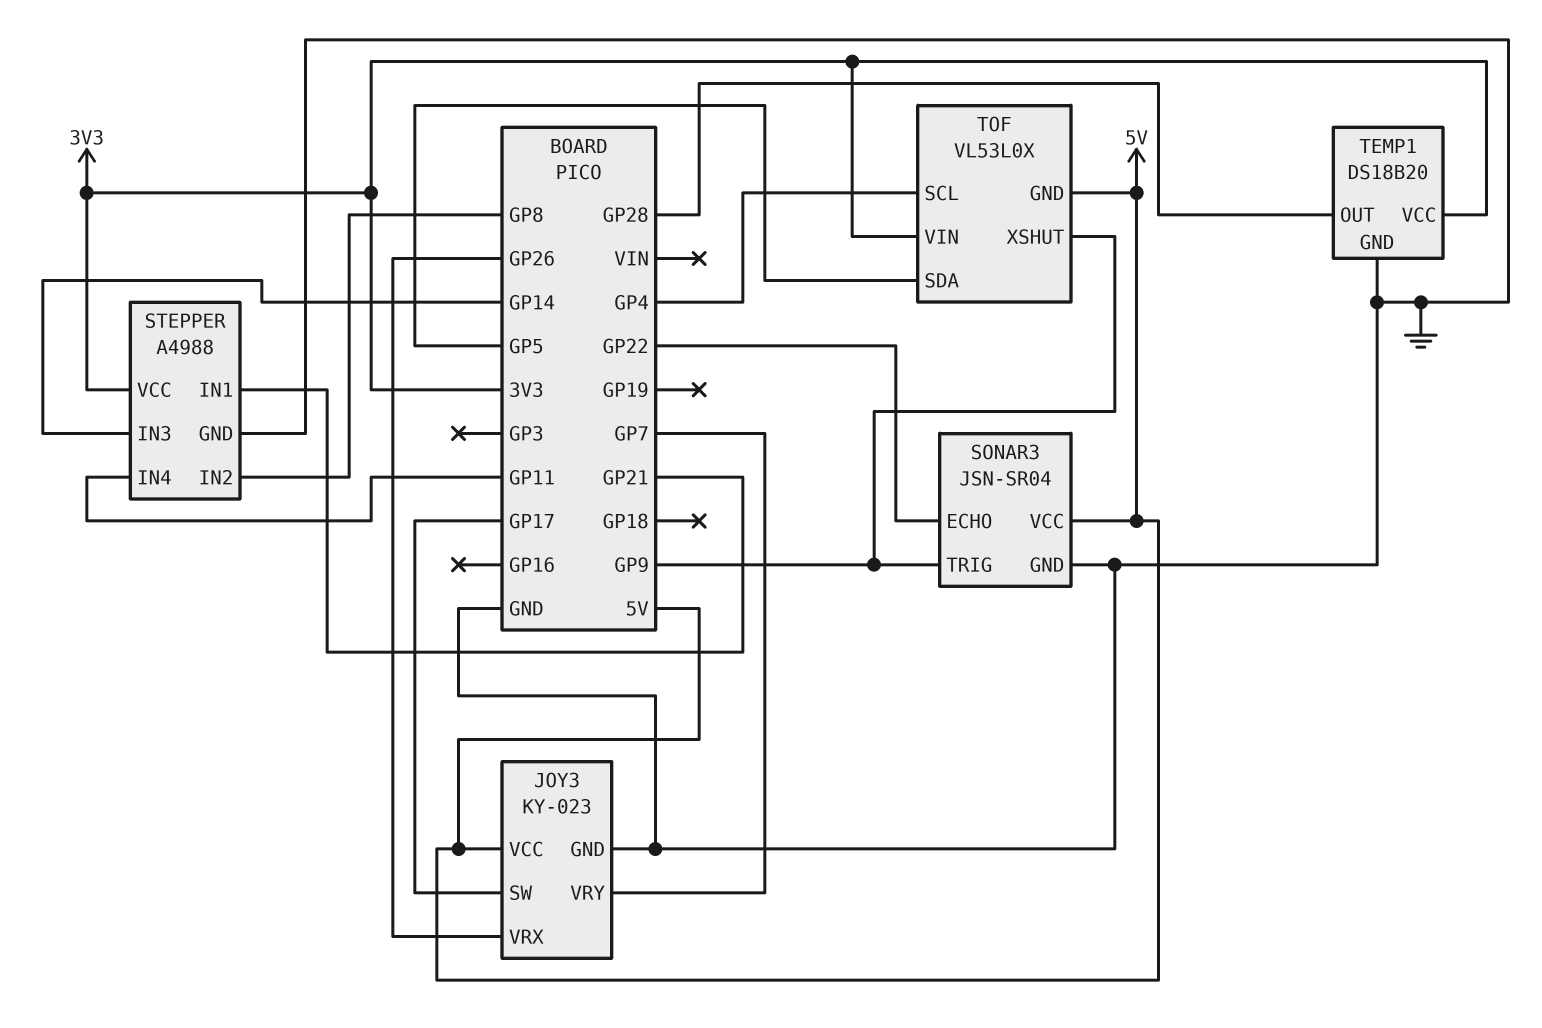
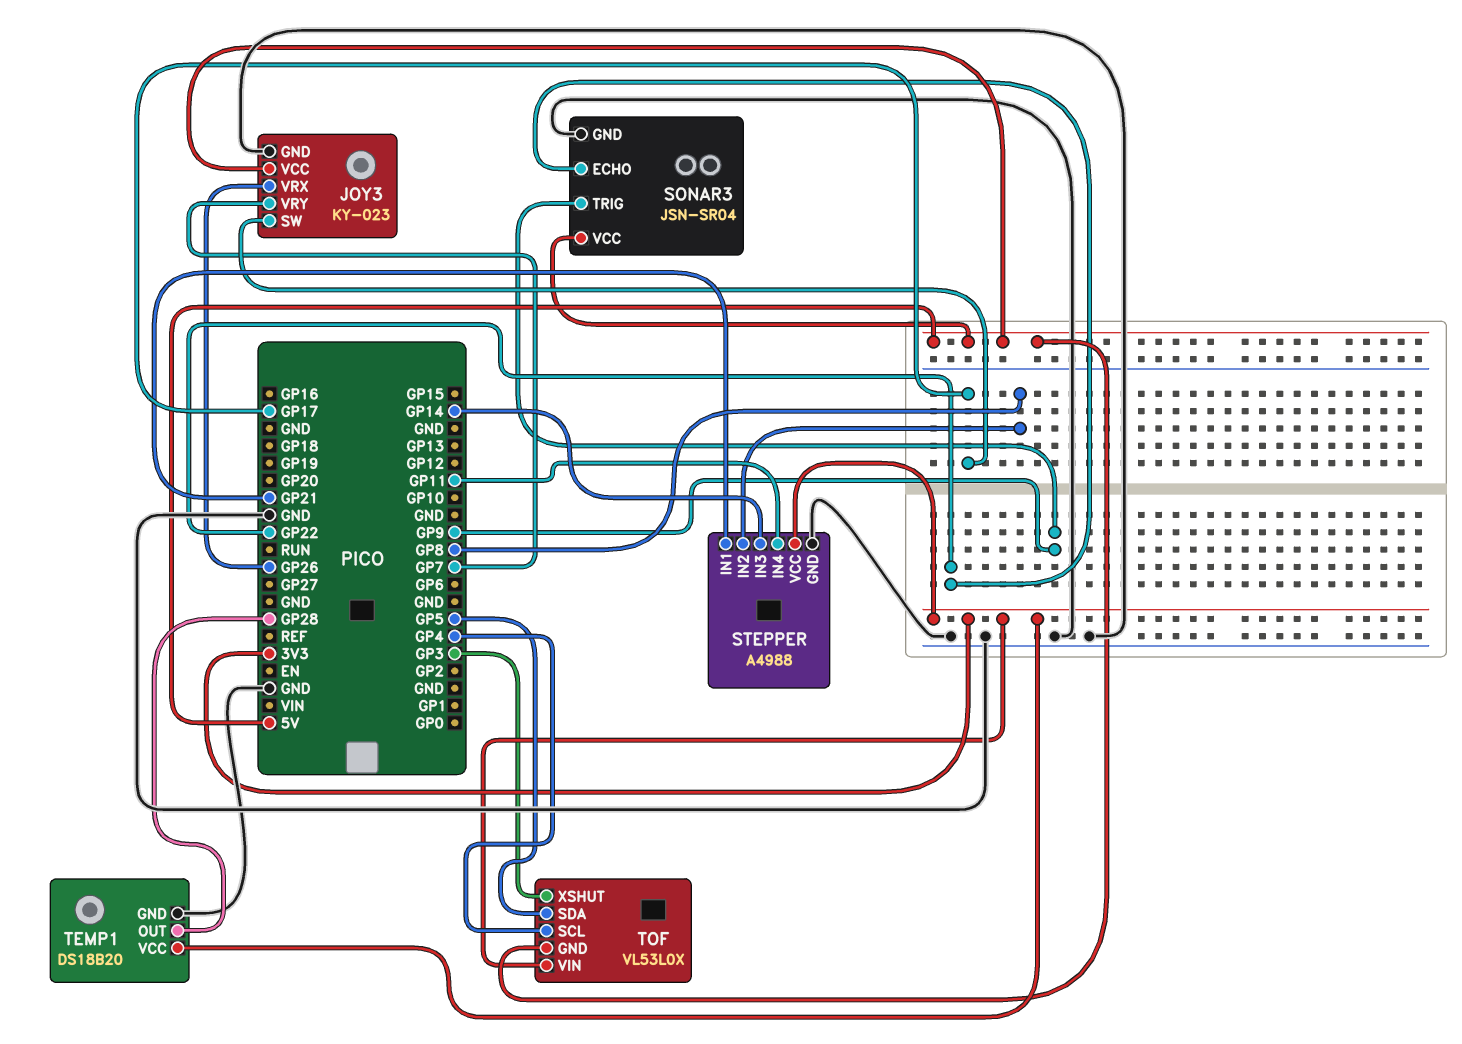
TOF pin XSHUT: GP9 -> GP3

